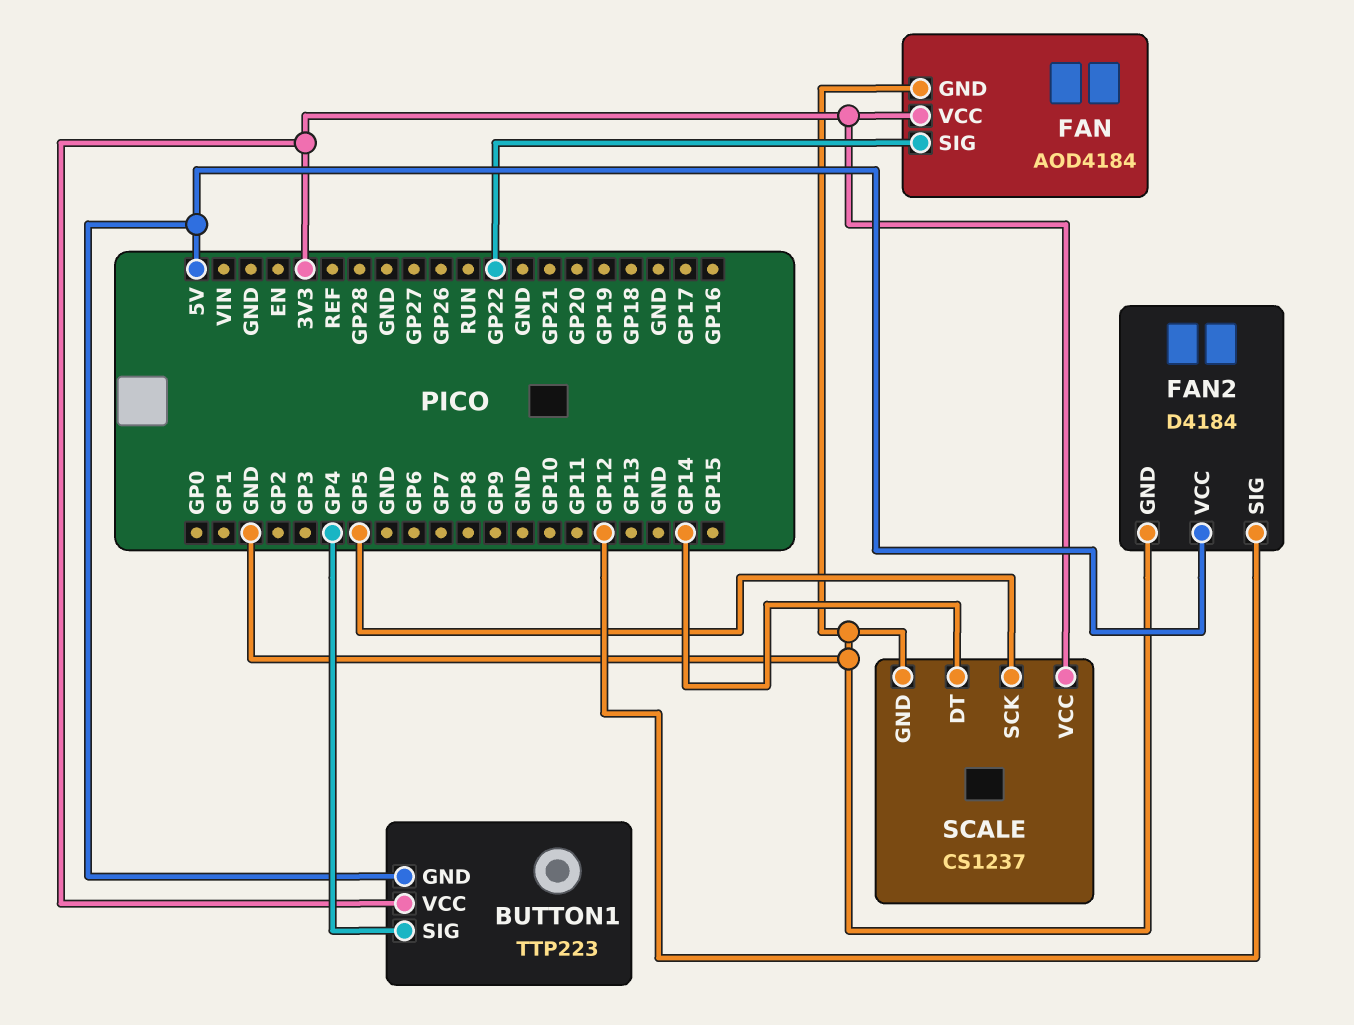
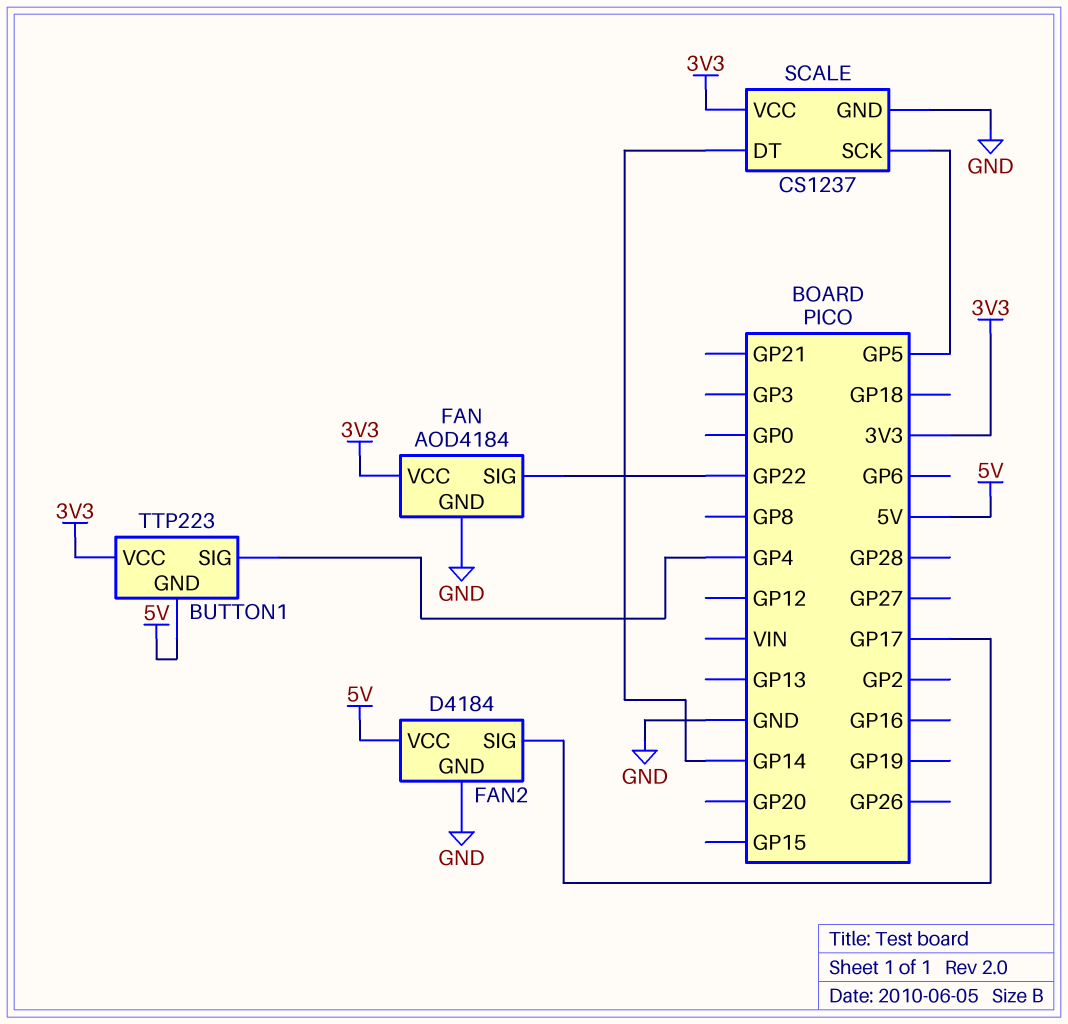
FAN2 pin SIG: GP12 -> GP17

